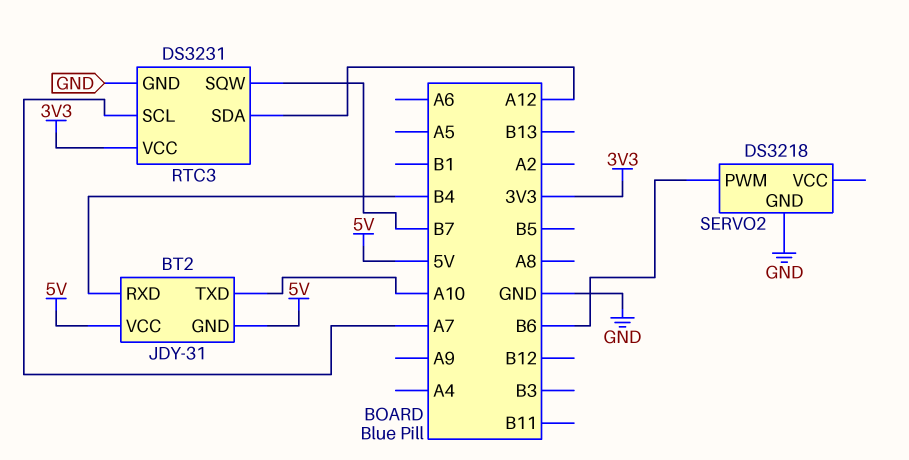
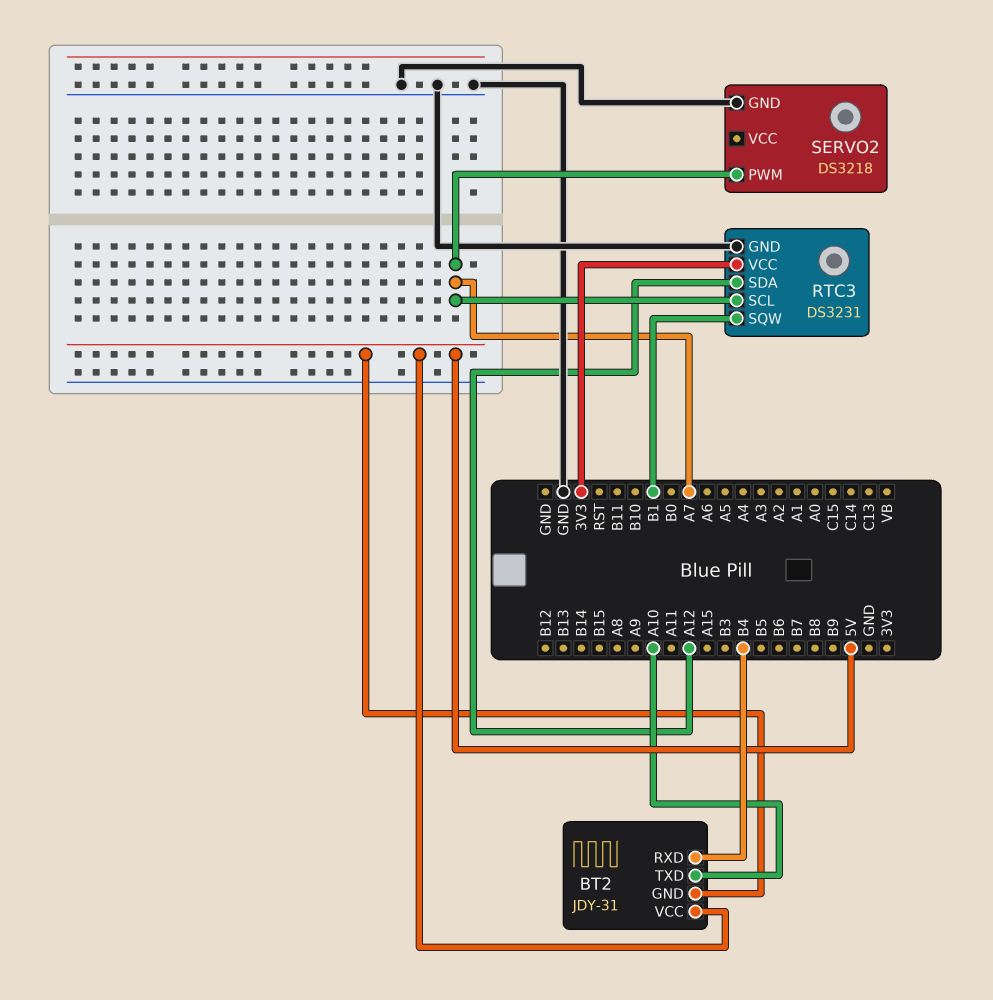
RTC3 pin SQW: B7 -> B1
SERVO2 pin PWM: B6 -> A7

